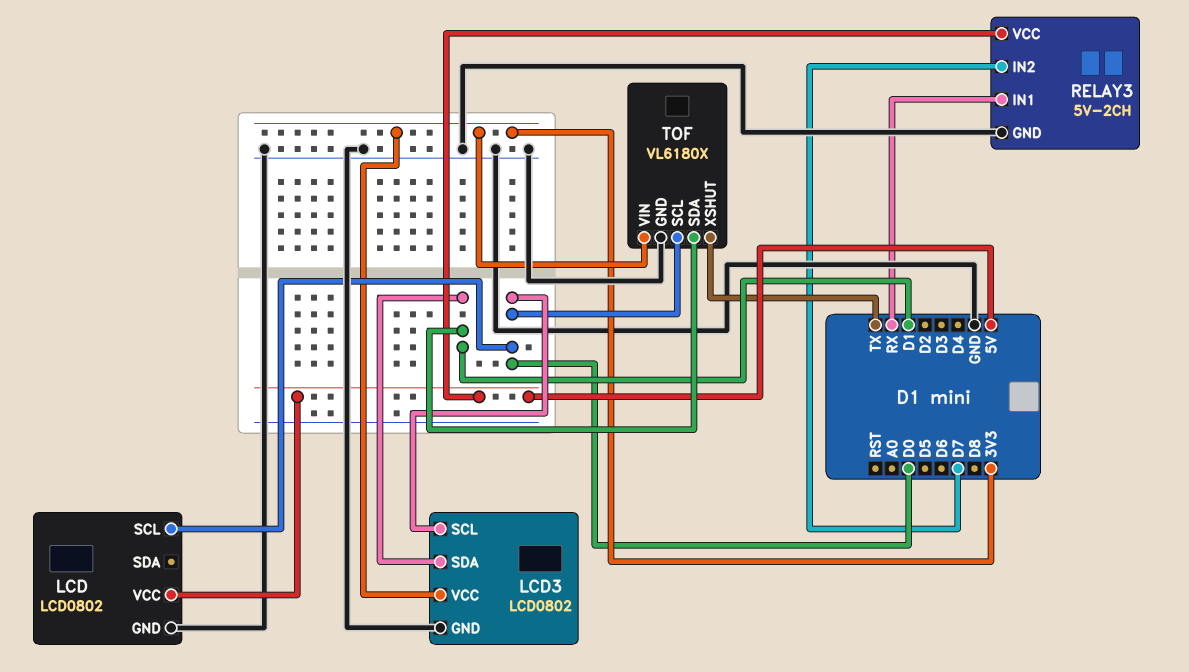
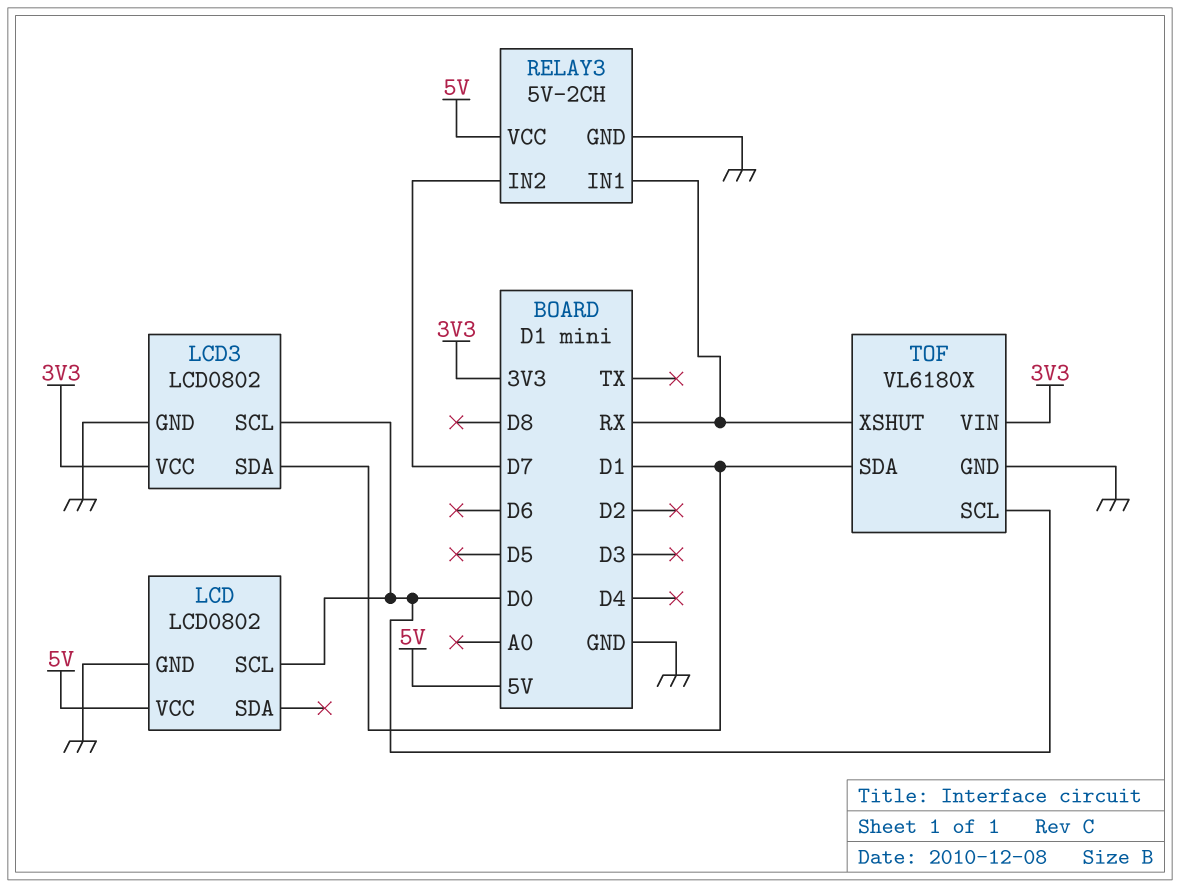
TOF pin XSHUT: TX -> RX

